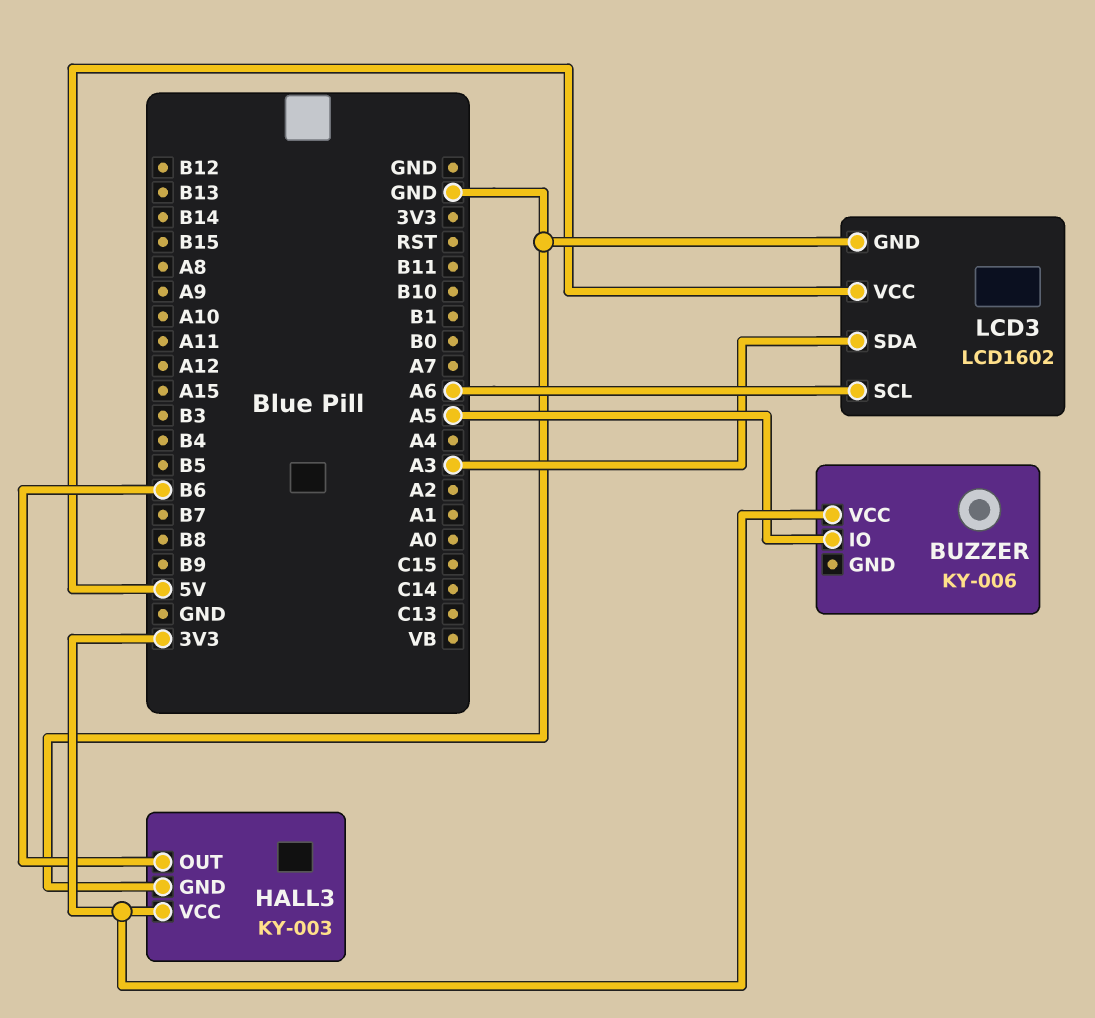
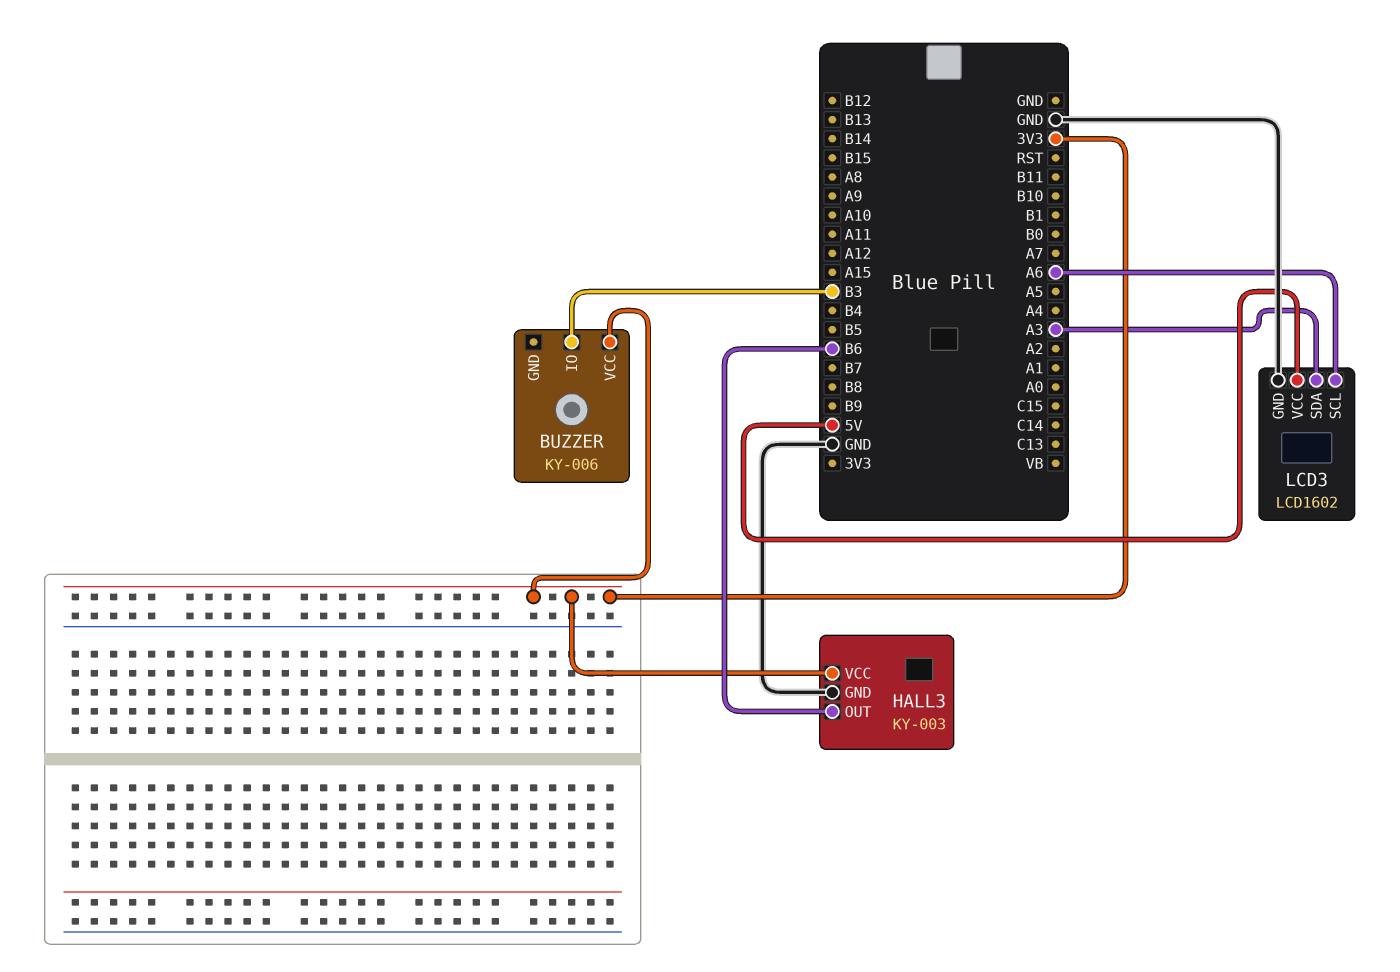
BUZZER pin IO: A5 -> B3

